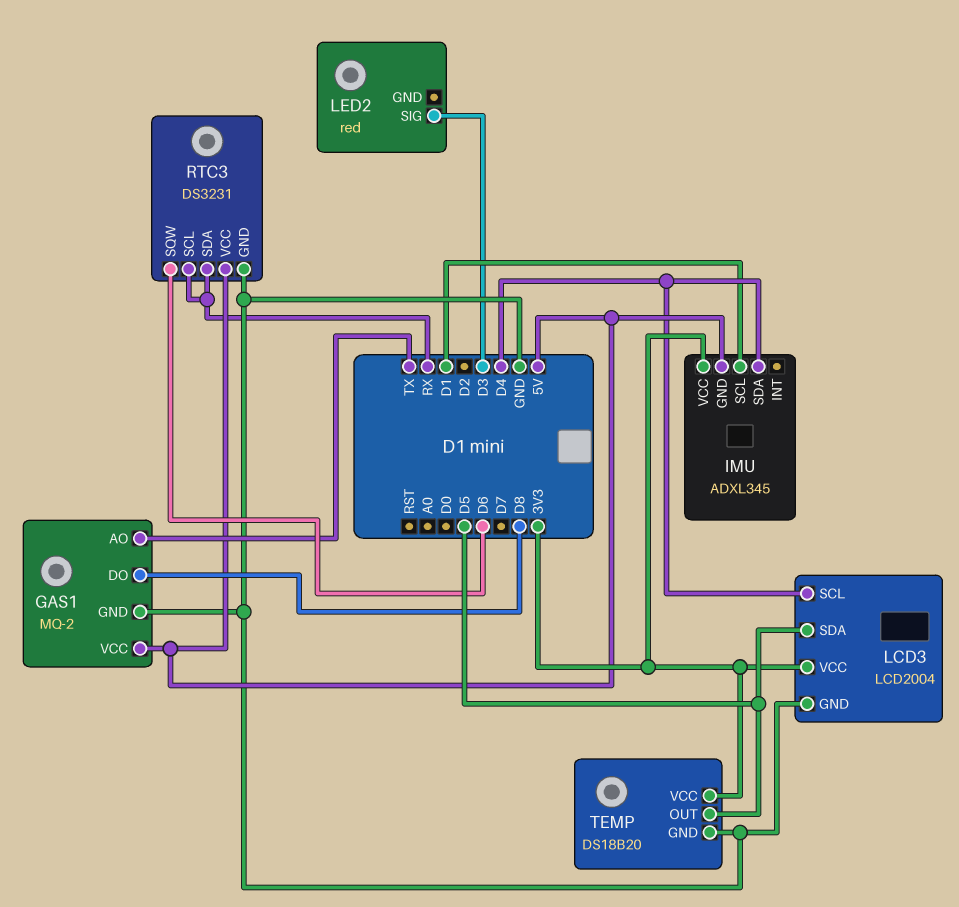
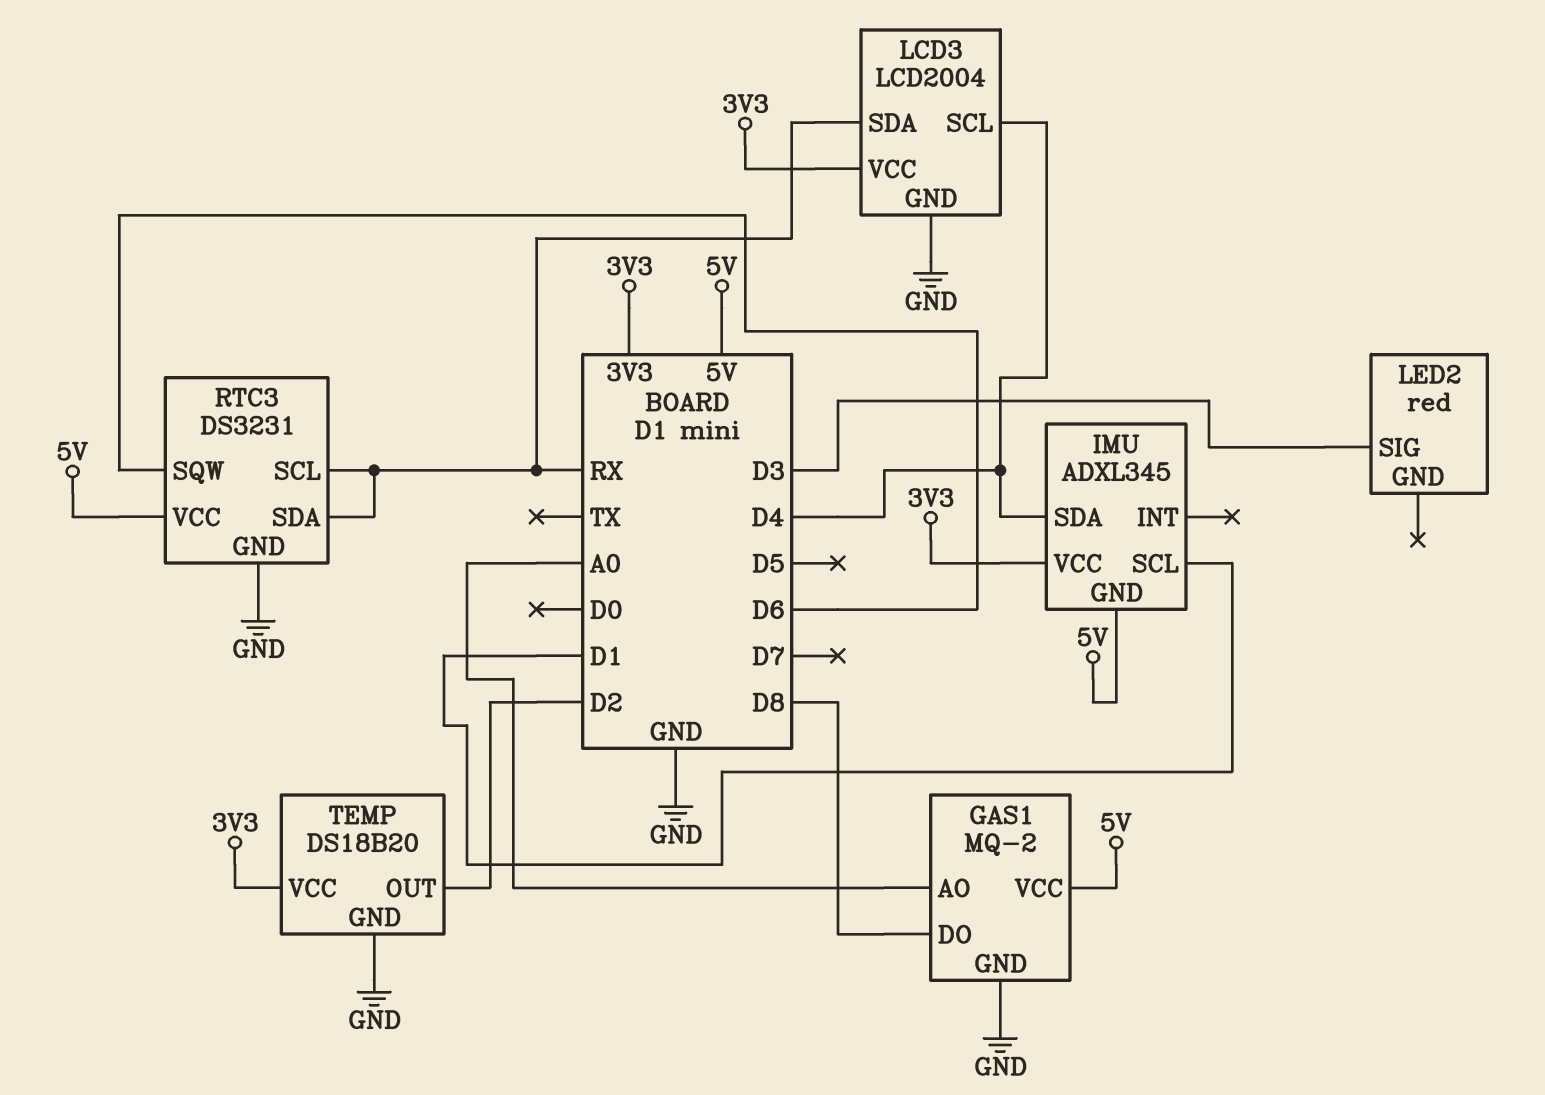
GAS1 pin AO: TX -> A0
LCD3 pin SDA: D5 -> RX
TEMP pin OUT: D5 -> D2

